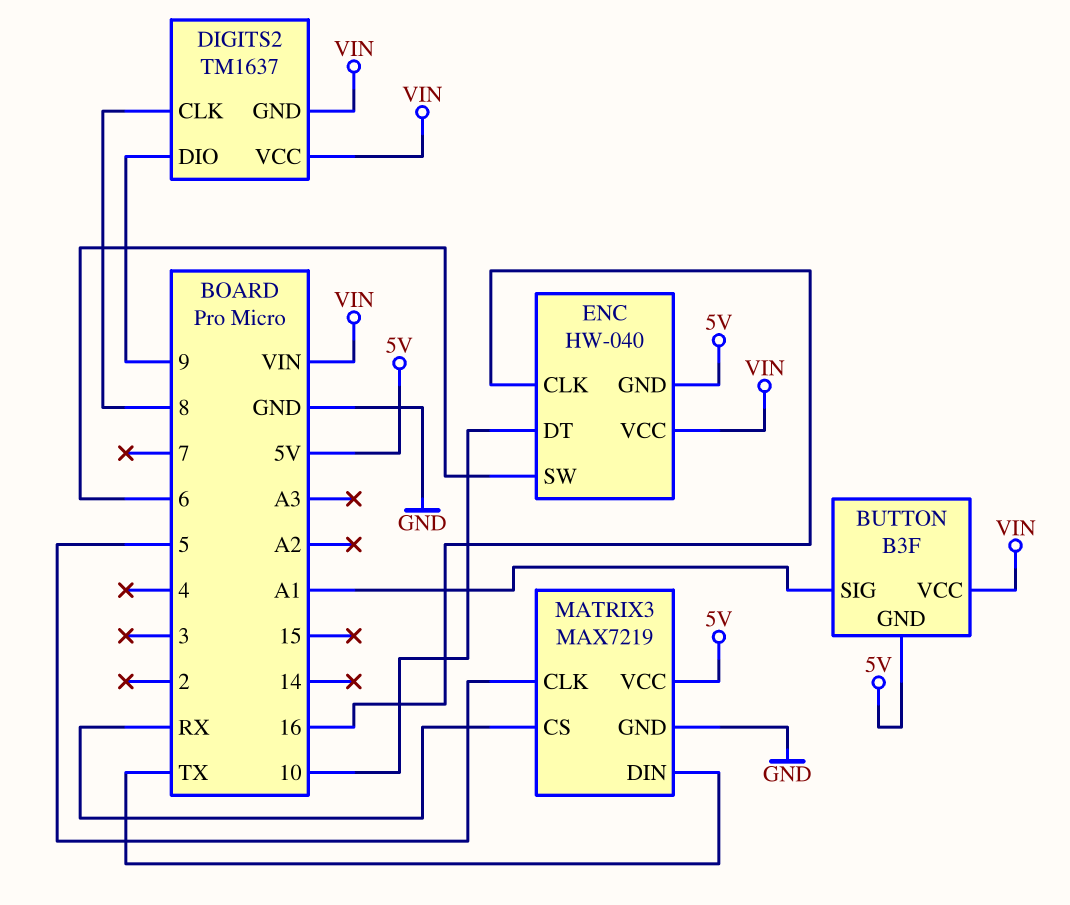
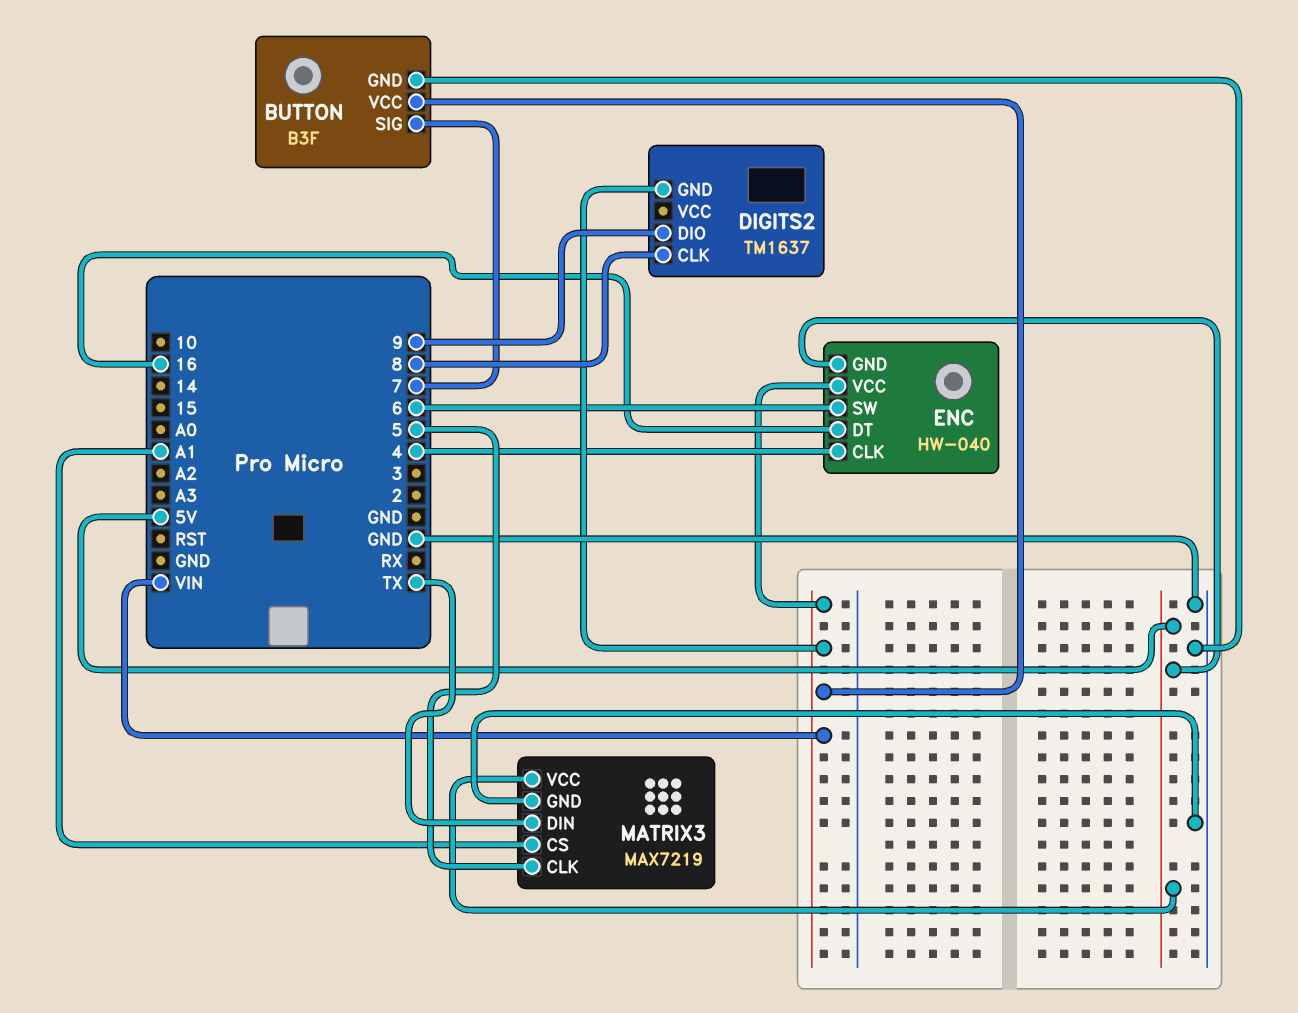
BUTTON pin GND: 5V -> GND
BUTTON pin SIG: A1 -> 7
DIGITS2 pin VCC: VIN -> none
ENC pin CLK: 16 -> 4
ENC pin DT: 10 -> 16
MATRIX3 pin CS: RX -> A1

